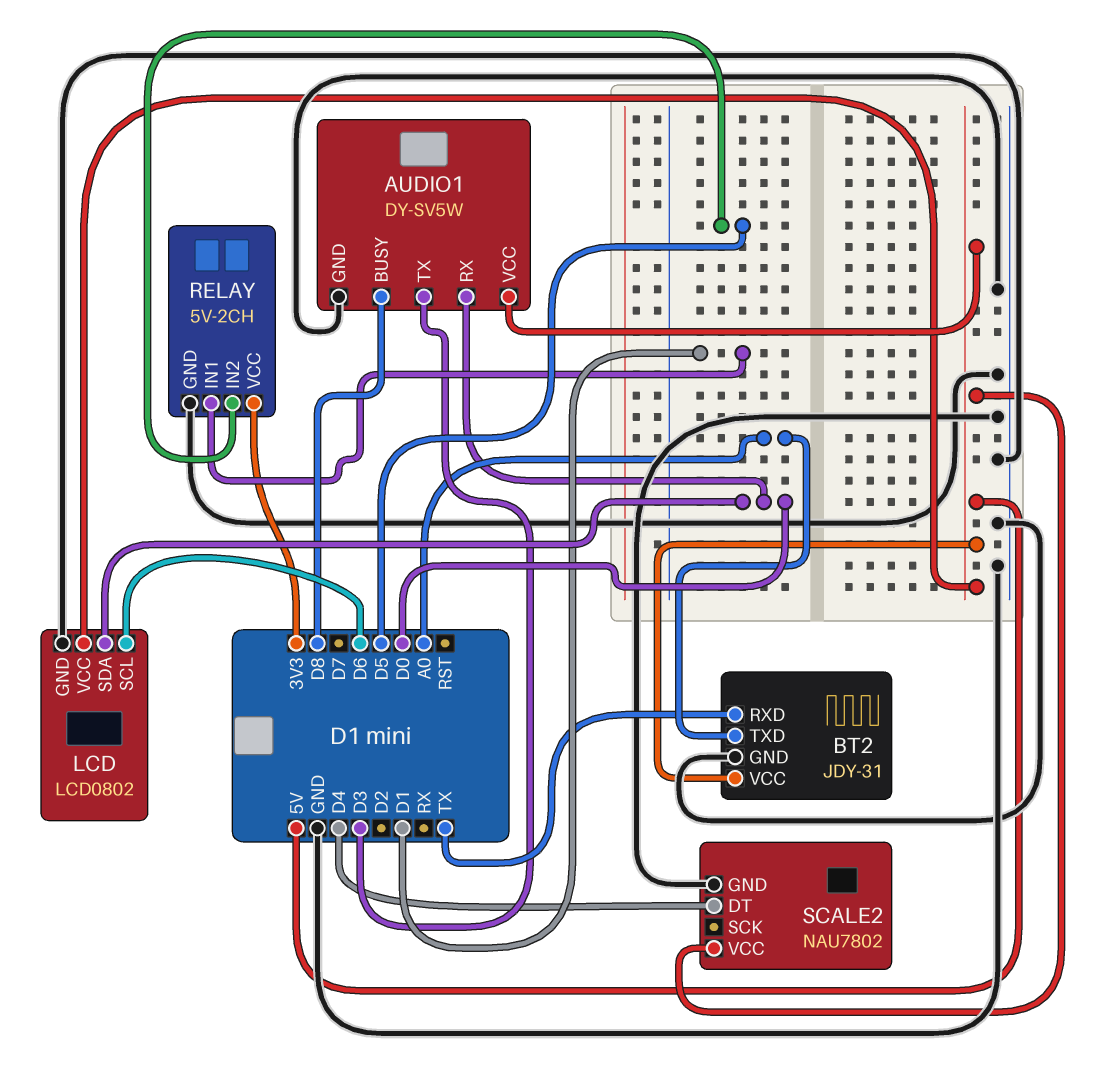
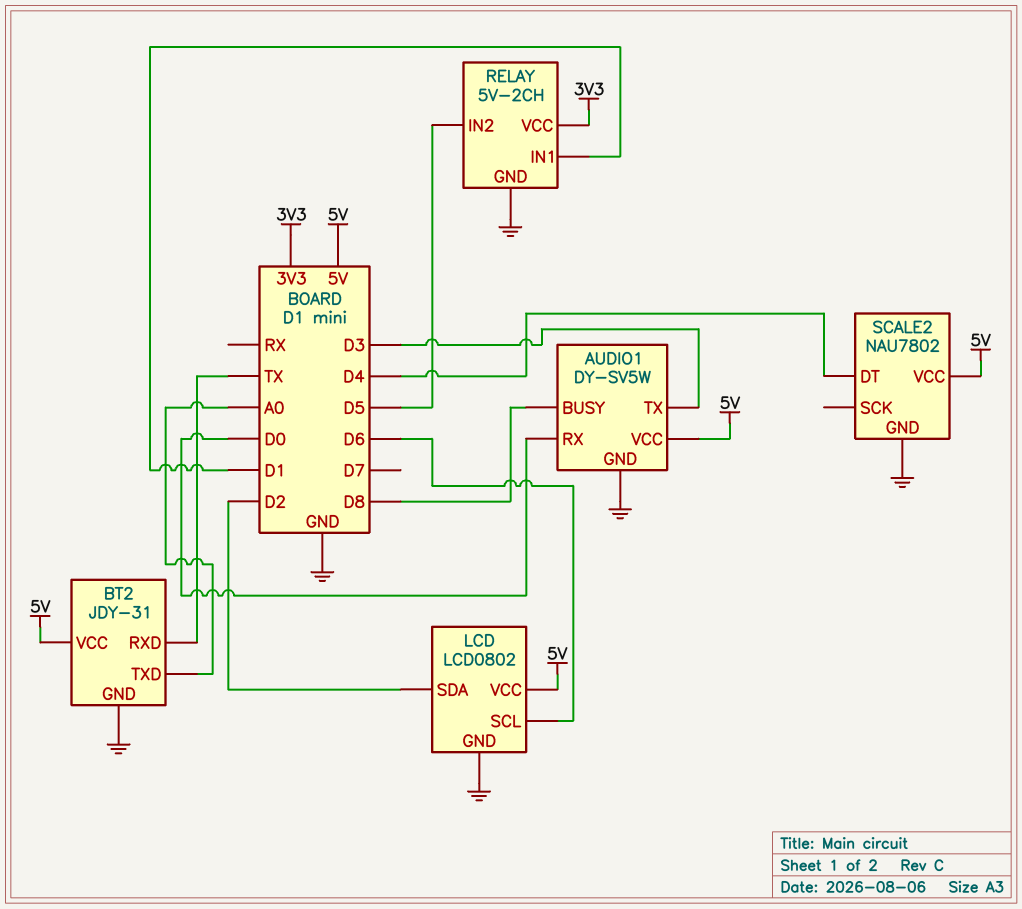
LCD pin SDA: D0 -> D2

